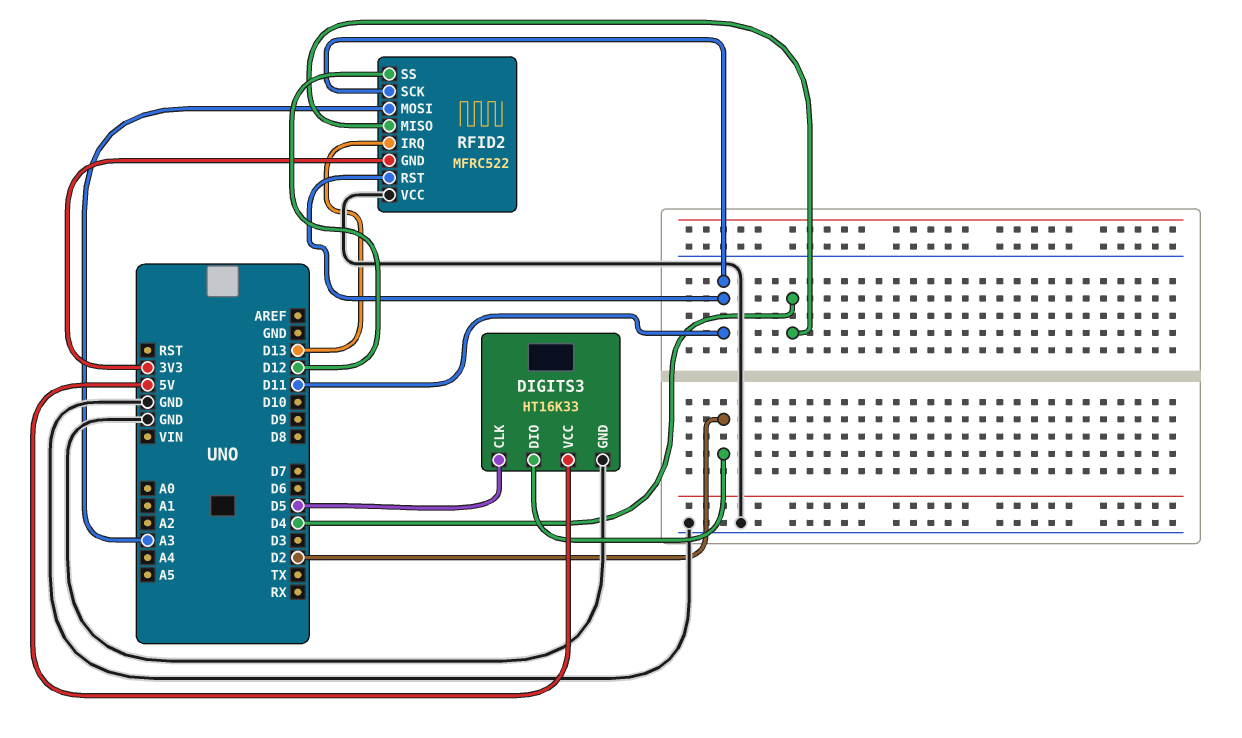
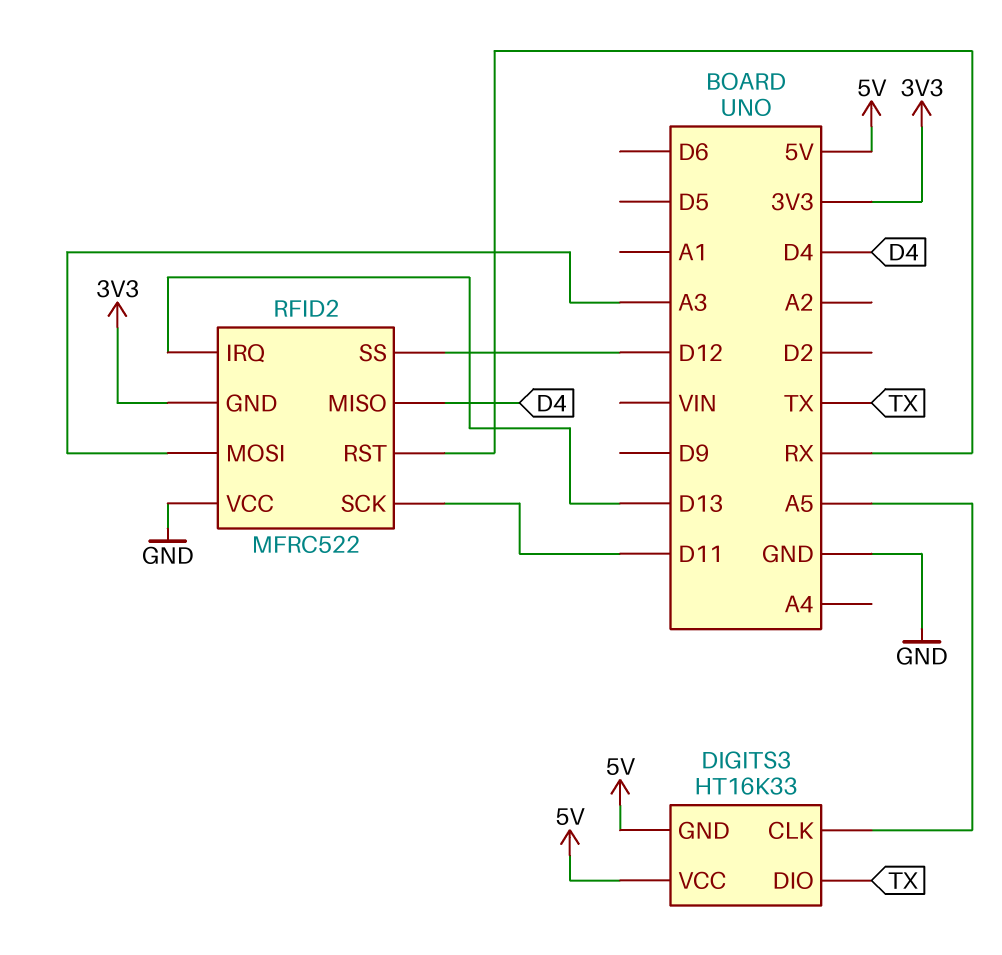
DIGITS3 pin CLK: D5 -> A5
DIGITS3 pin DIO: D2 -> TX
DIGITS3 pin GND: GND -> 5V
RFID2 pin RST: D11 -> RX

